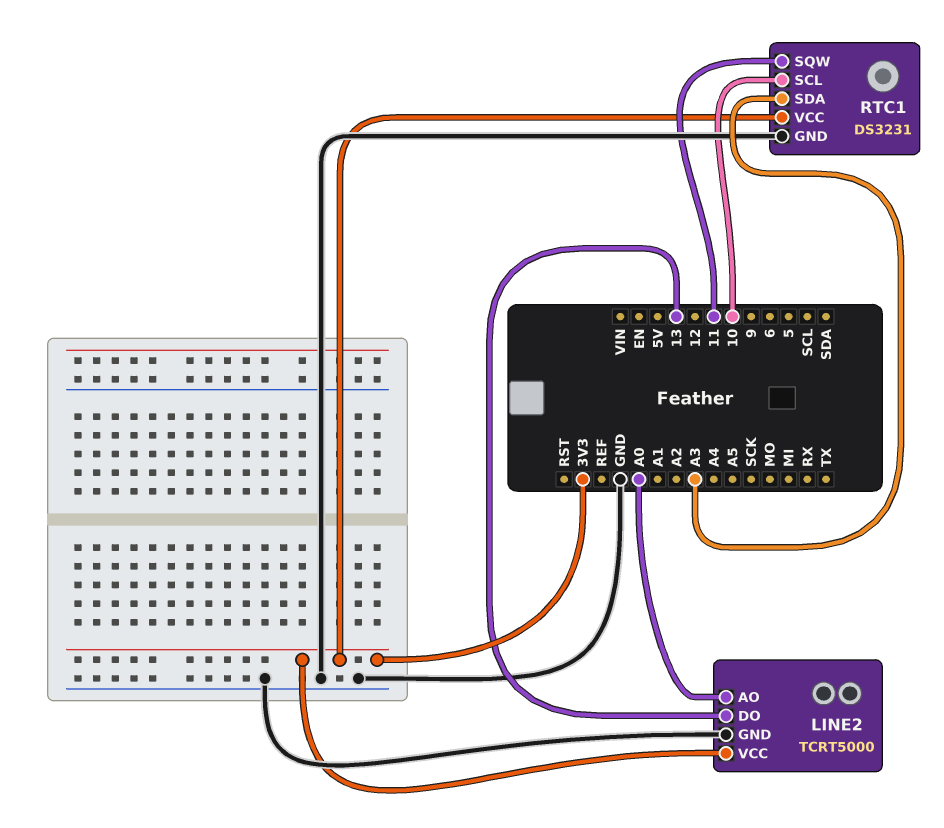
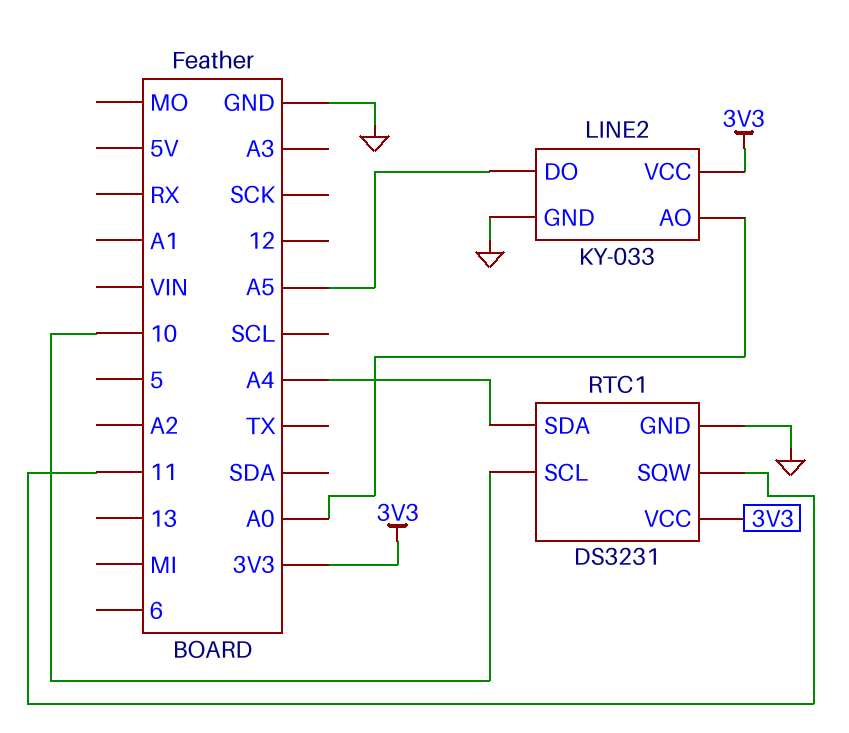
LINE2: TCRT5000 -> KY-033
LINE2 pin DO: 13 -> A5
RTC1 pin SDA: A3 -> A4

